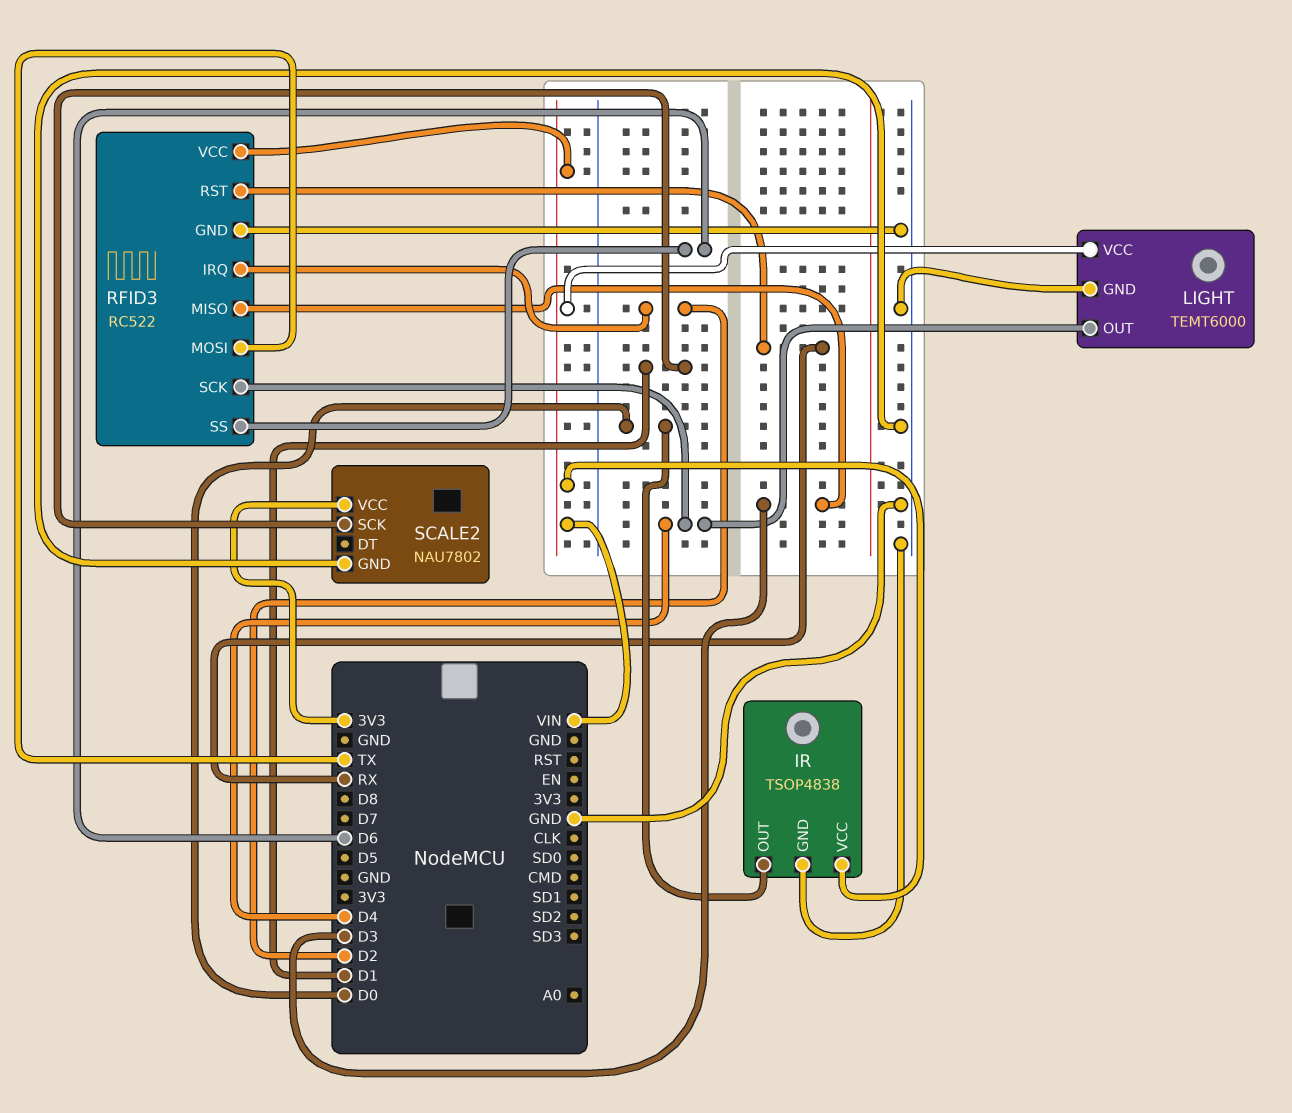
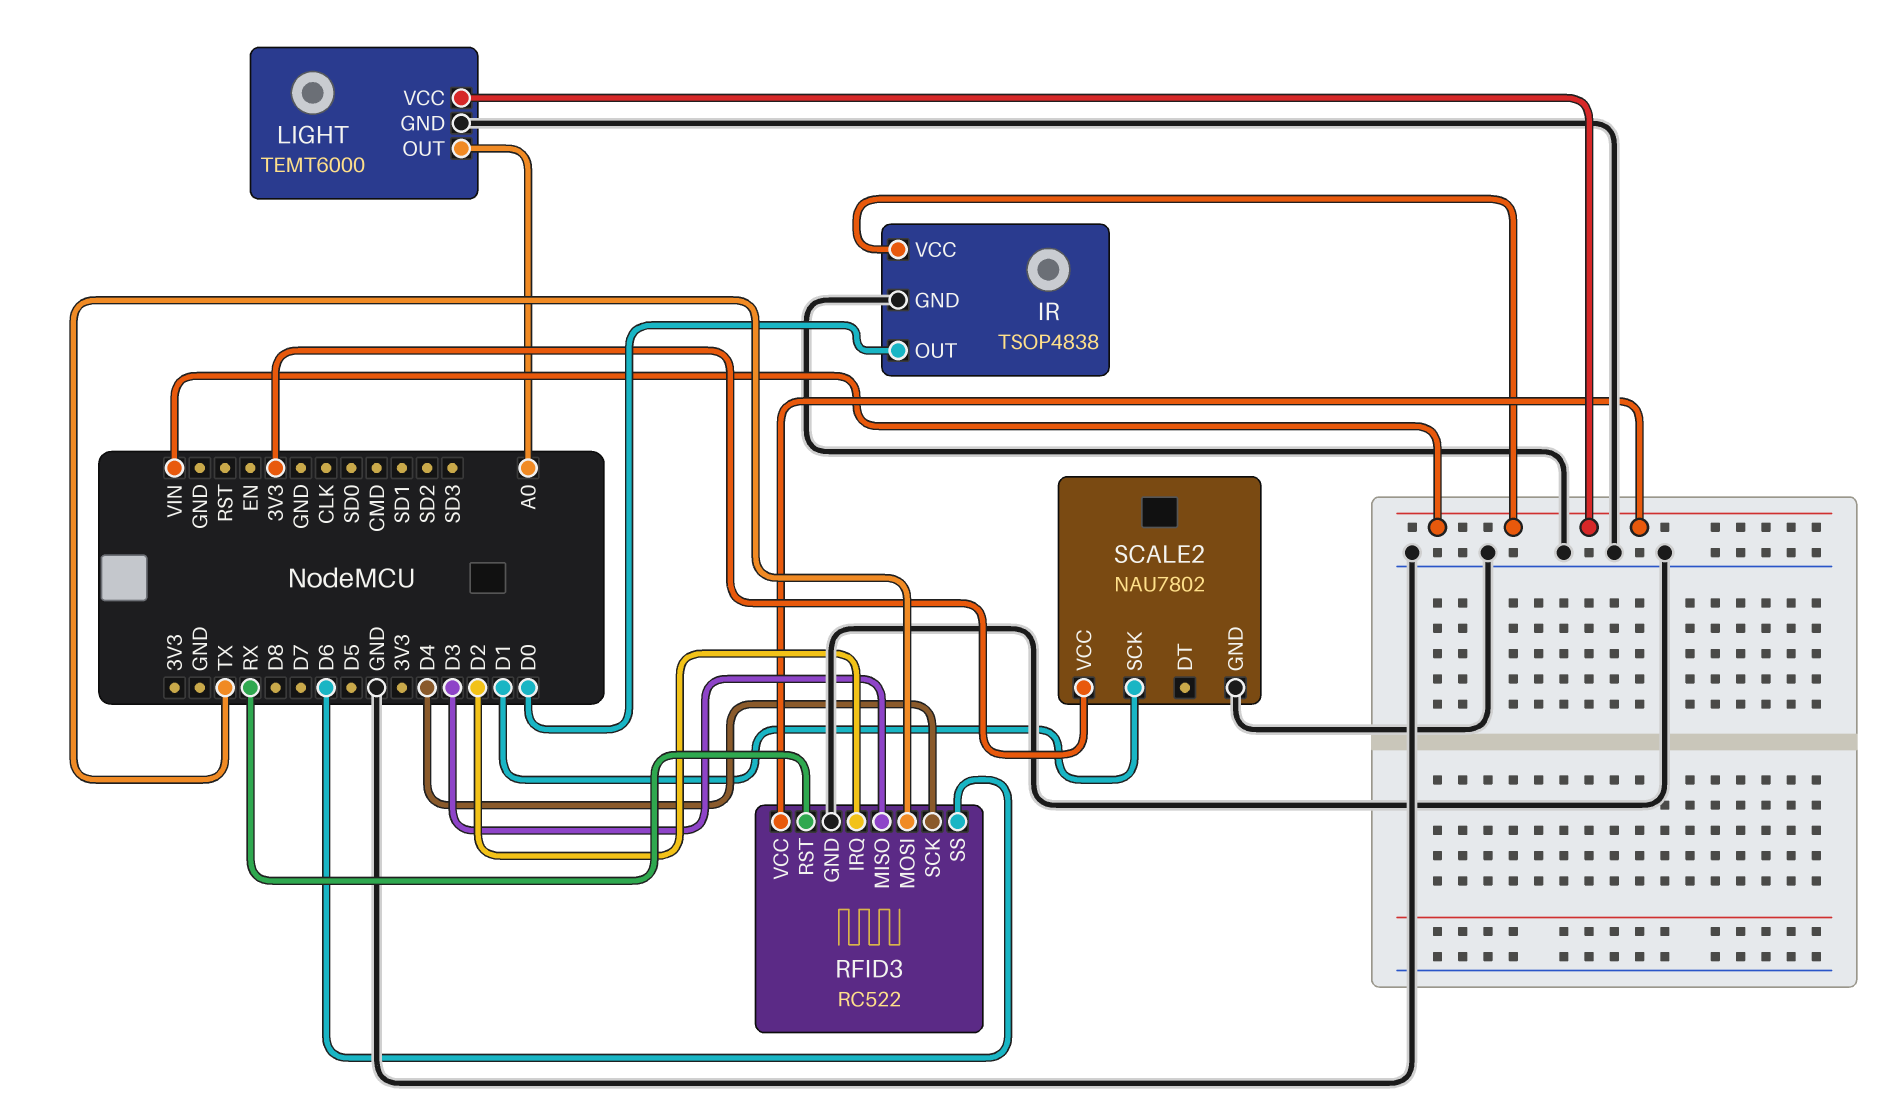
LIGHT pin OUT: D4 -> A0

